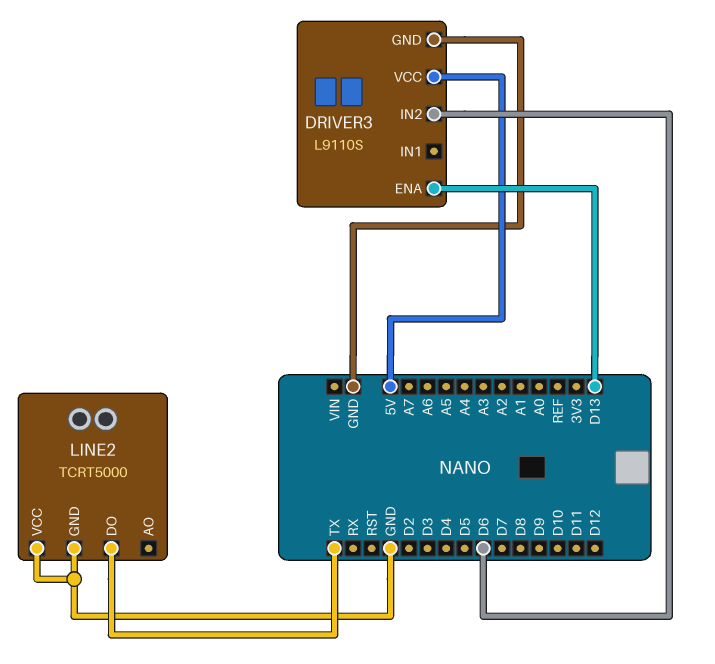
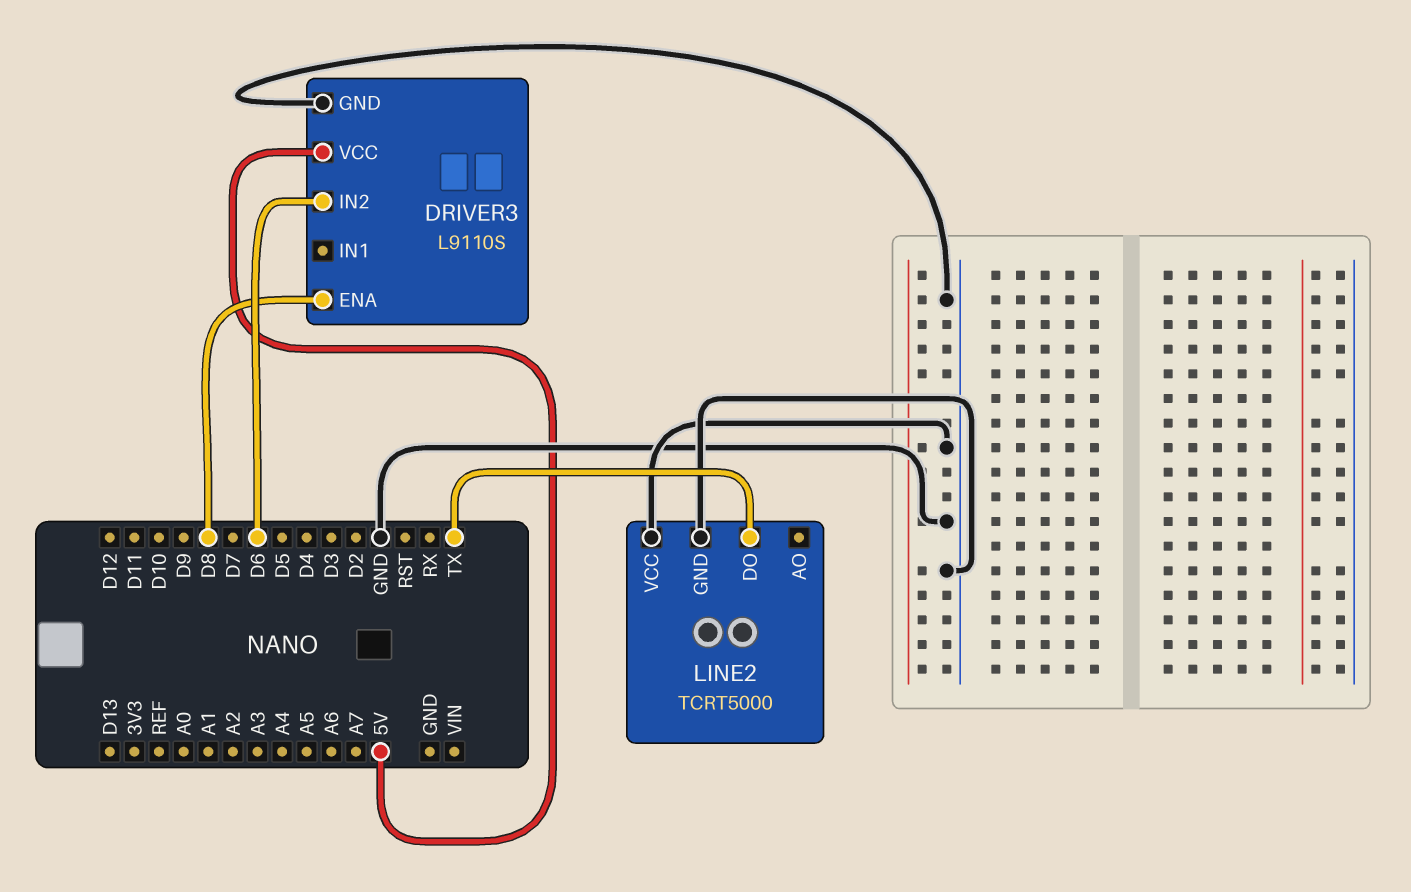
DRIVER3 pin ENA: D13 -> D8

